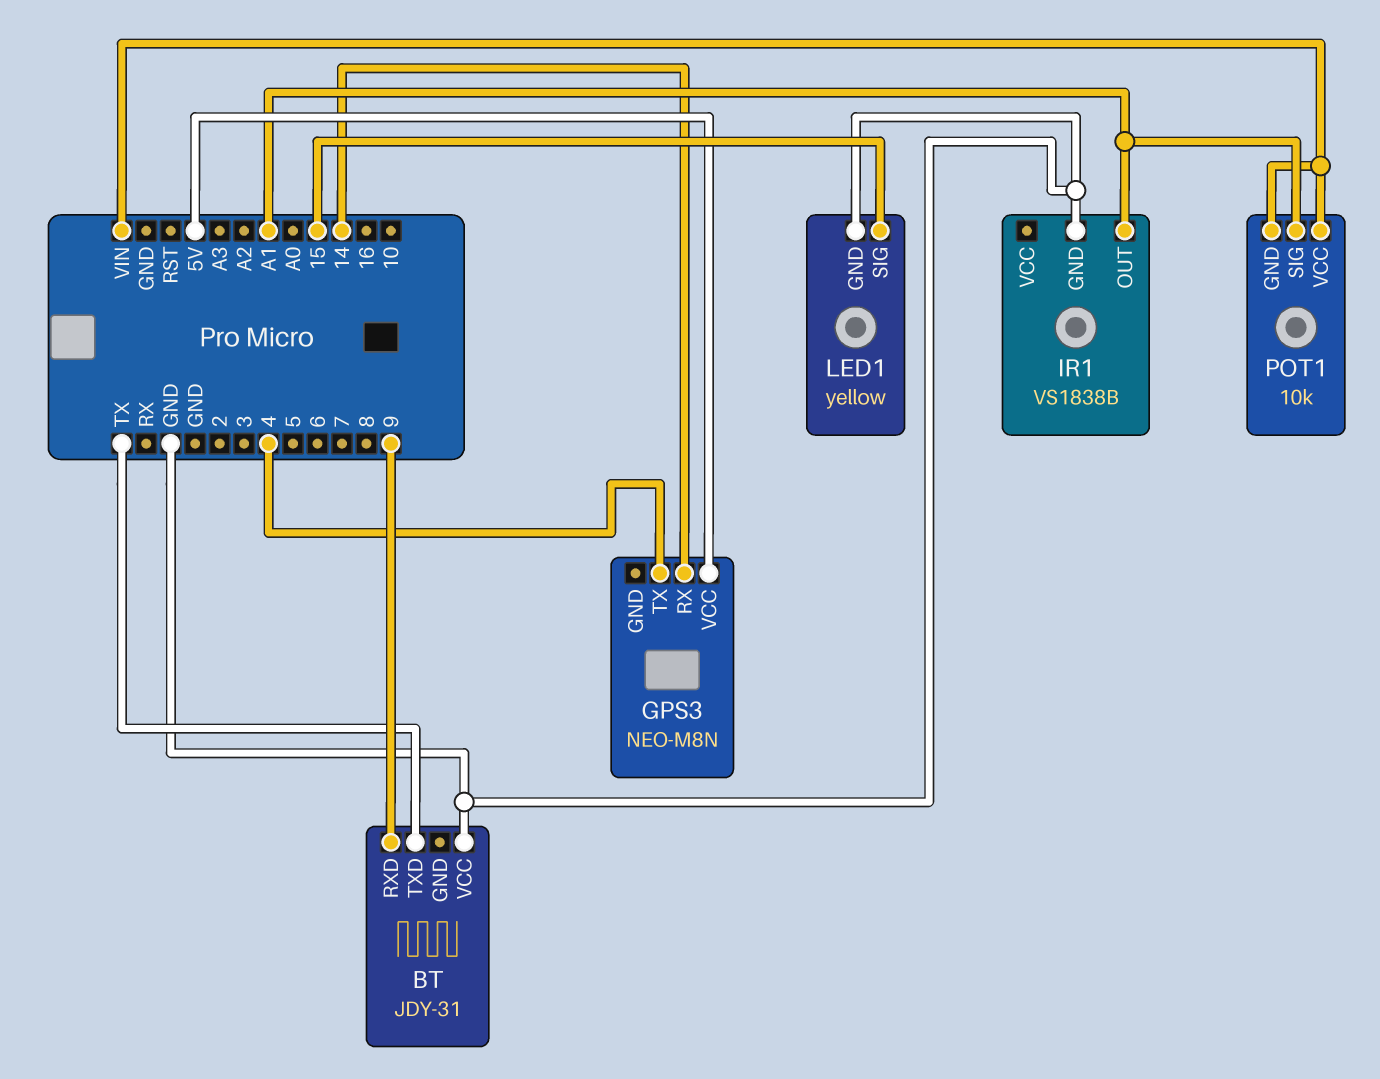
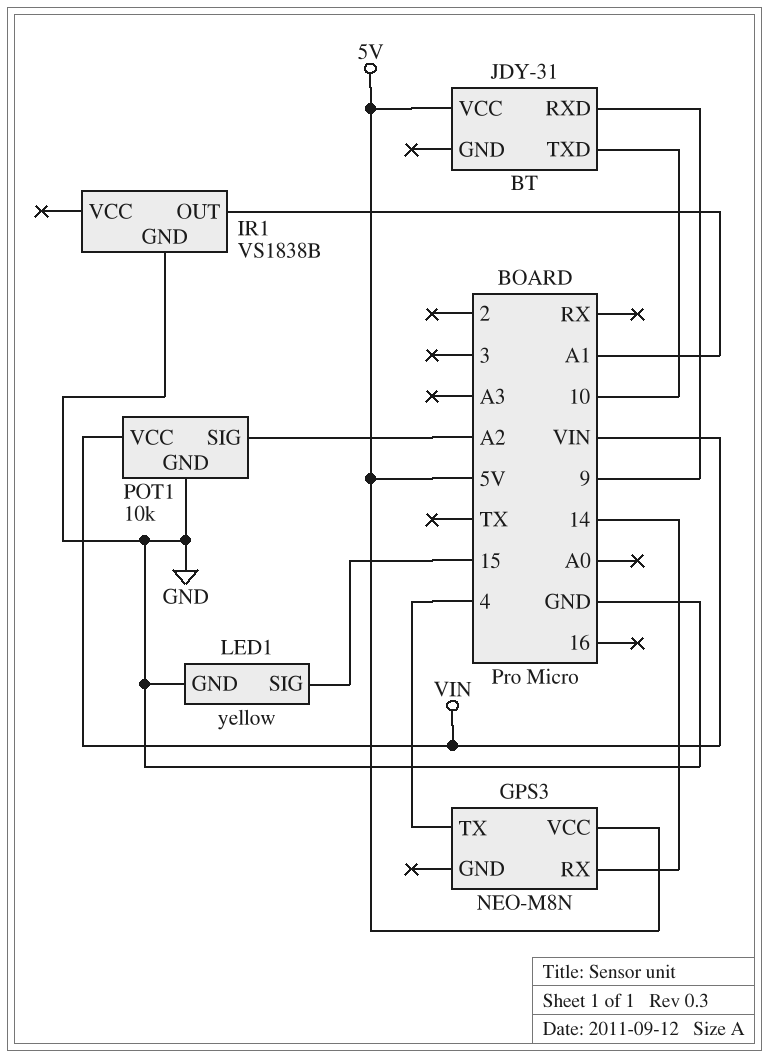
BT pin TXD: TX -> 10
BT pin VCC: GND -> 5V
POT1 pin GND: VIN -> GND
POT1 pin SIG: A1 -> A2

